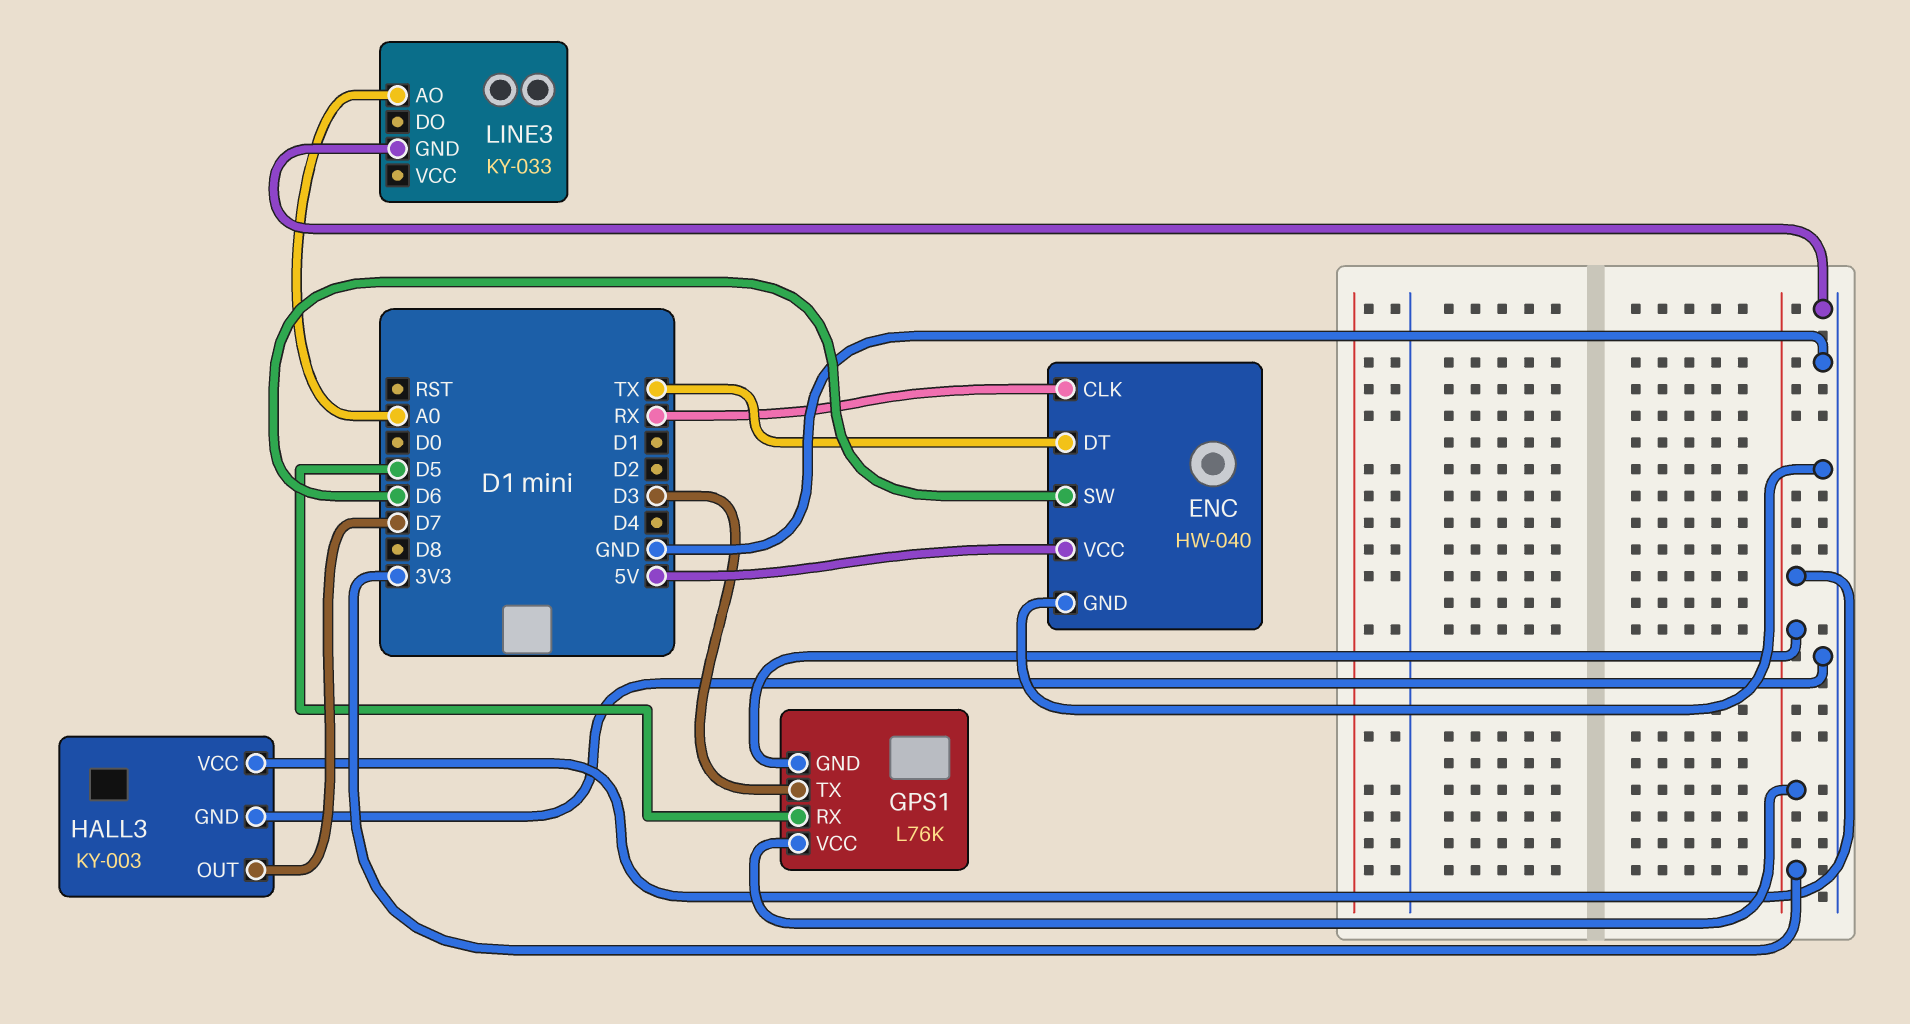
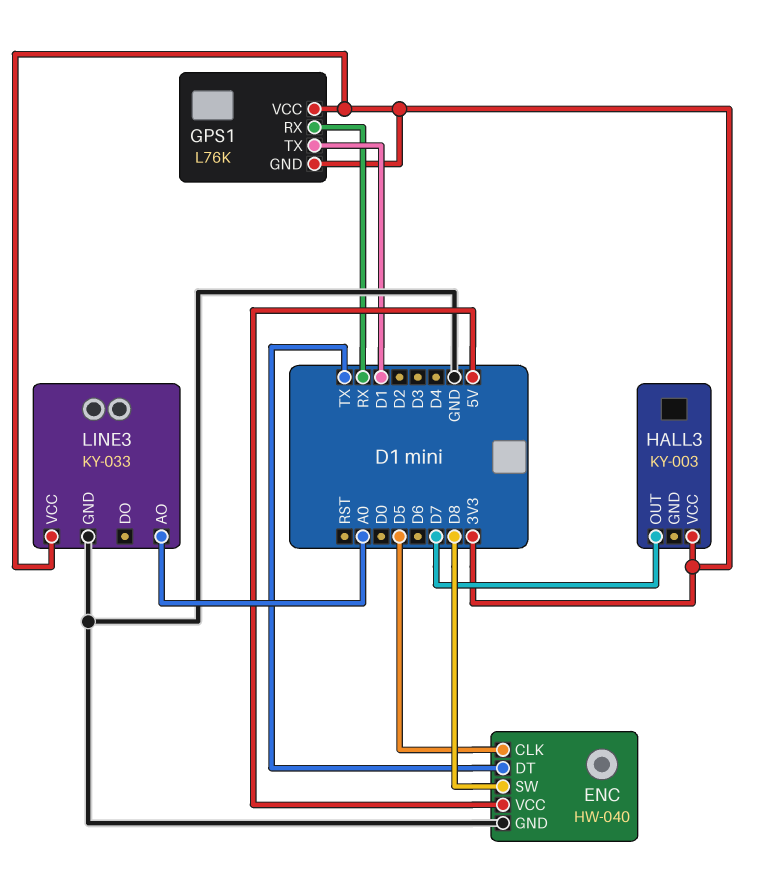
ENC pin CLK: RX -> D5
ENC pin SW: D6 -> D8
GPS1 pin RX: D5 -> RX
GPS1 pin TX: D3 -> D1
HALL3 pin GND: GND -> none
LINE3 pin VCC: none -> 3V3

